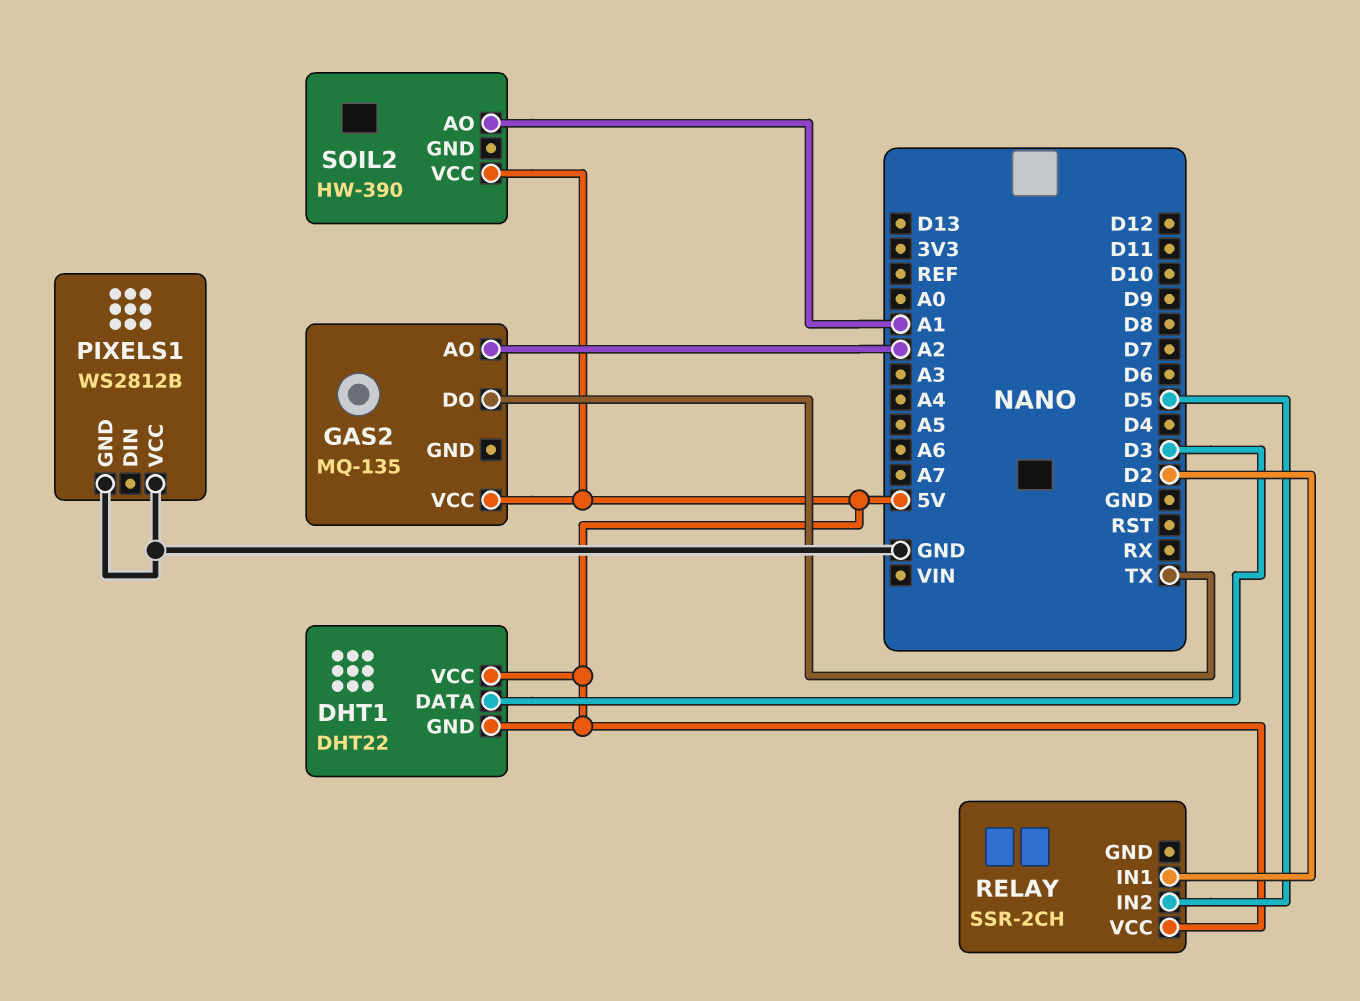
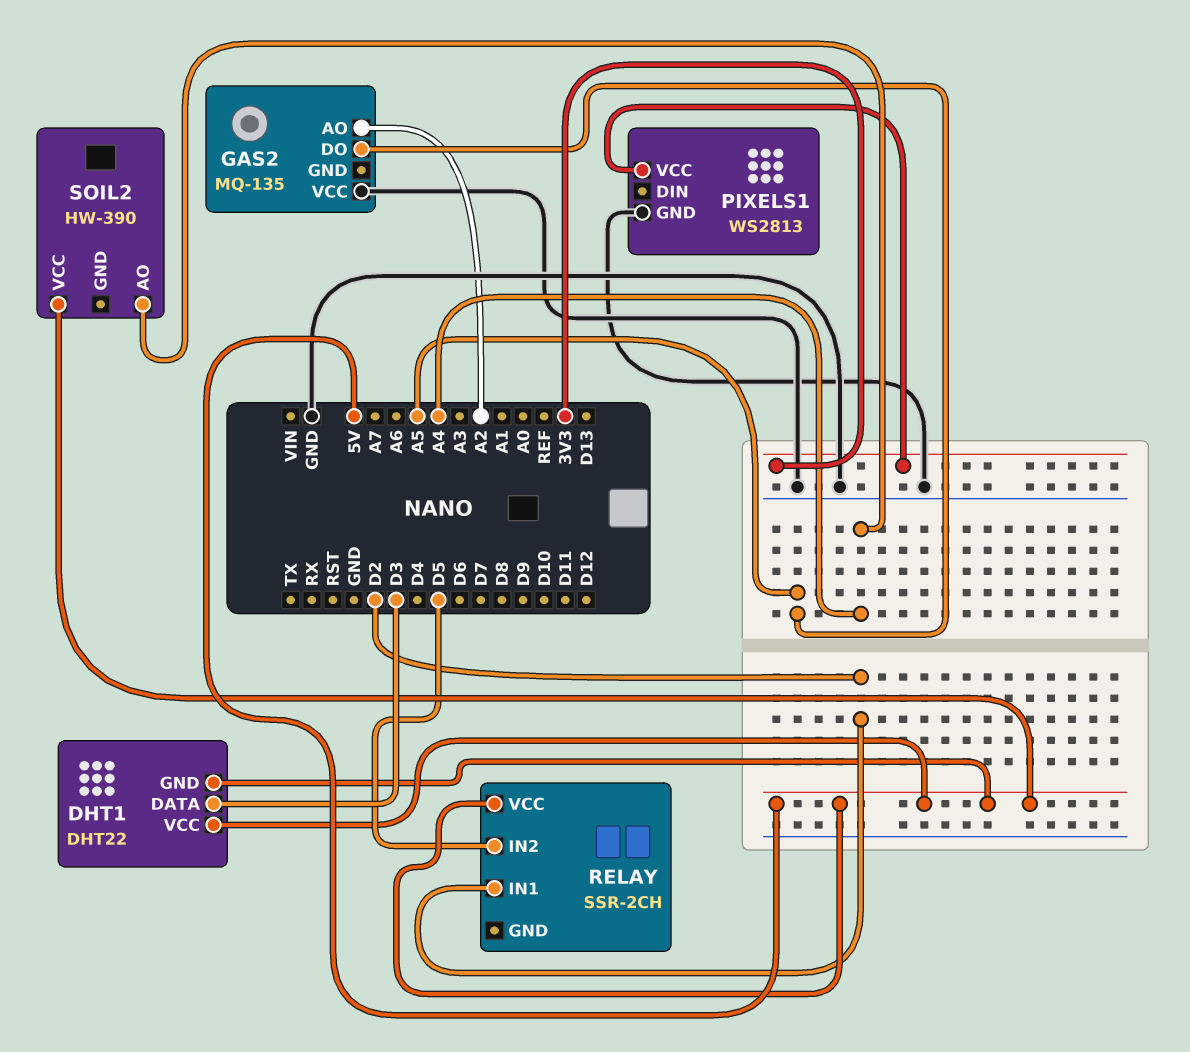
GAS2 pin DO: TX -> A5
GAS2 pin VCC: 5V -> GND
PIXELS1: WS2812B -> WS2813
PIXELS1 pin VCC: GND -> 3V3
SOIL2 pin AO: A1 -> A4

